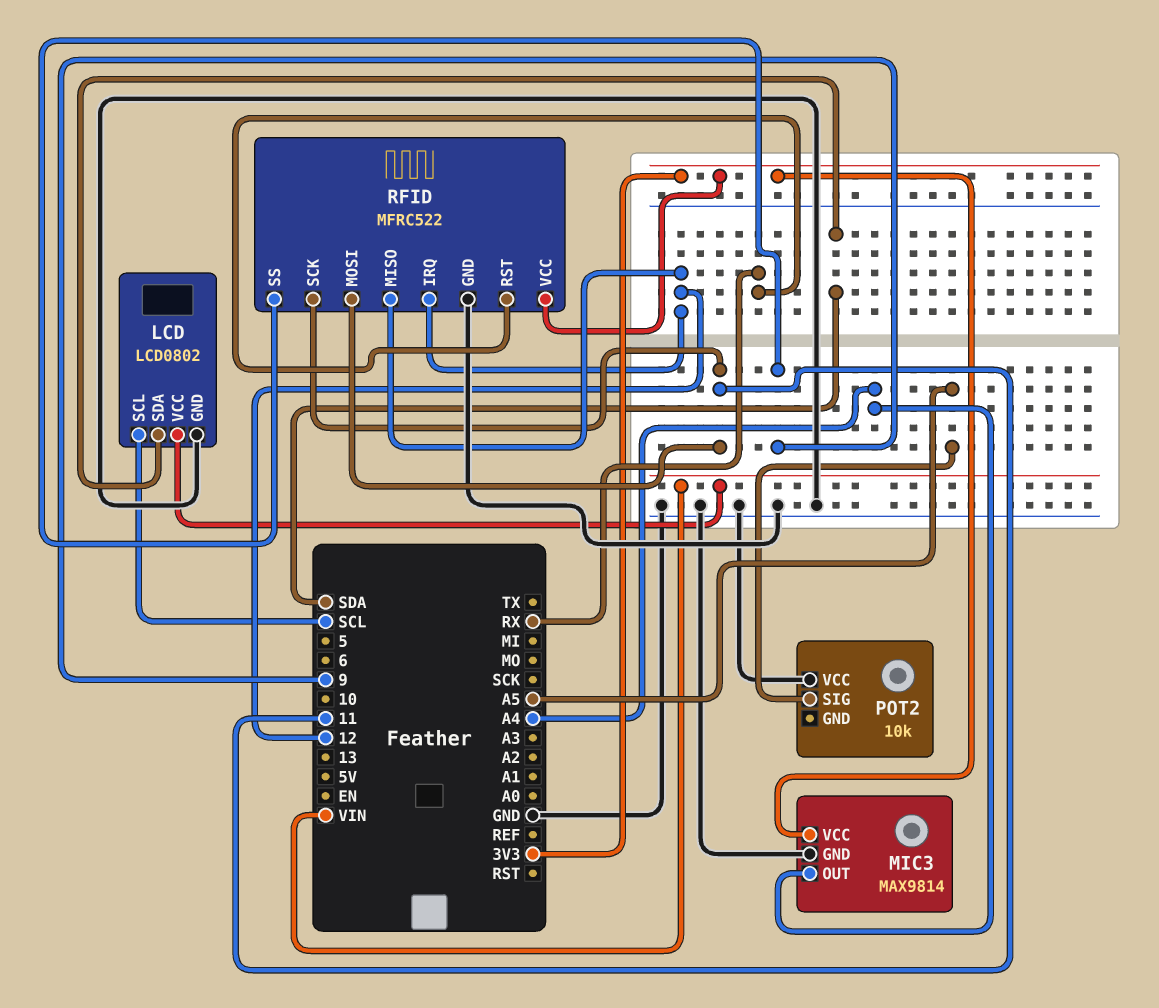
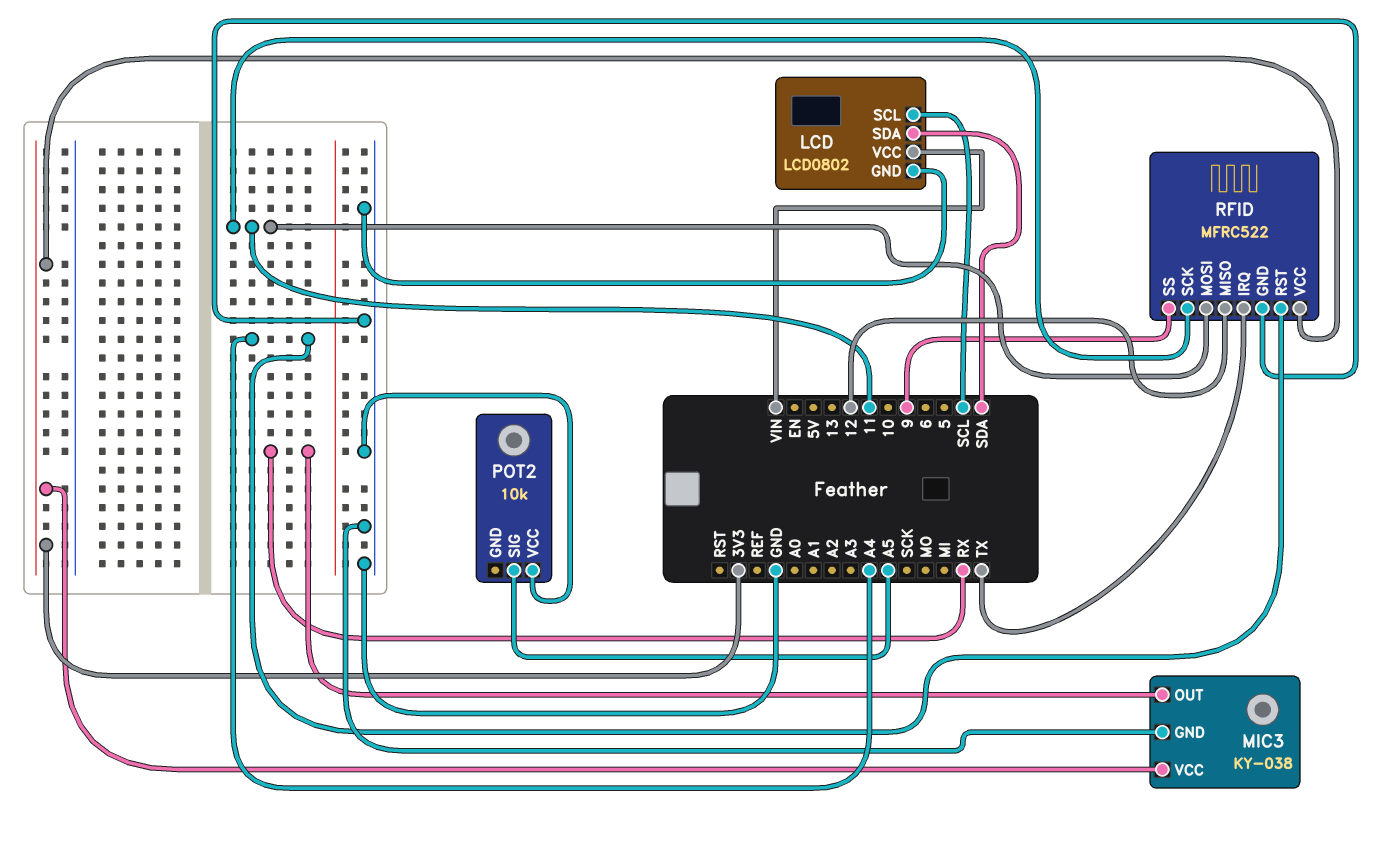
MIC3: MAX9814 -> KY-038
MIC3 pin OUT: A4 -> RX
RFID pin IRQ: 12 -> TX
RFID pin RST: RX -> A4

